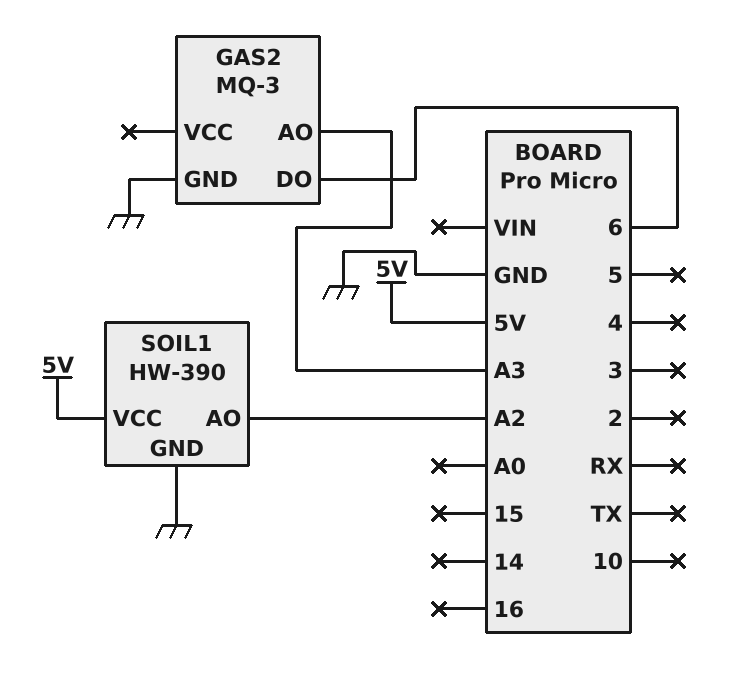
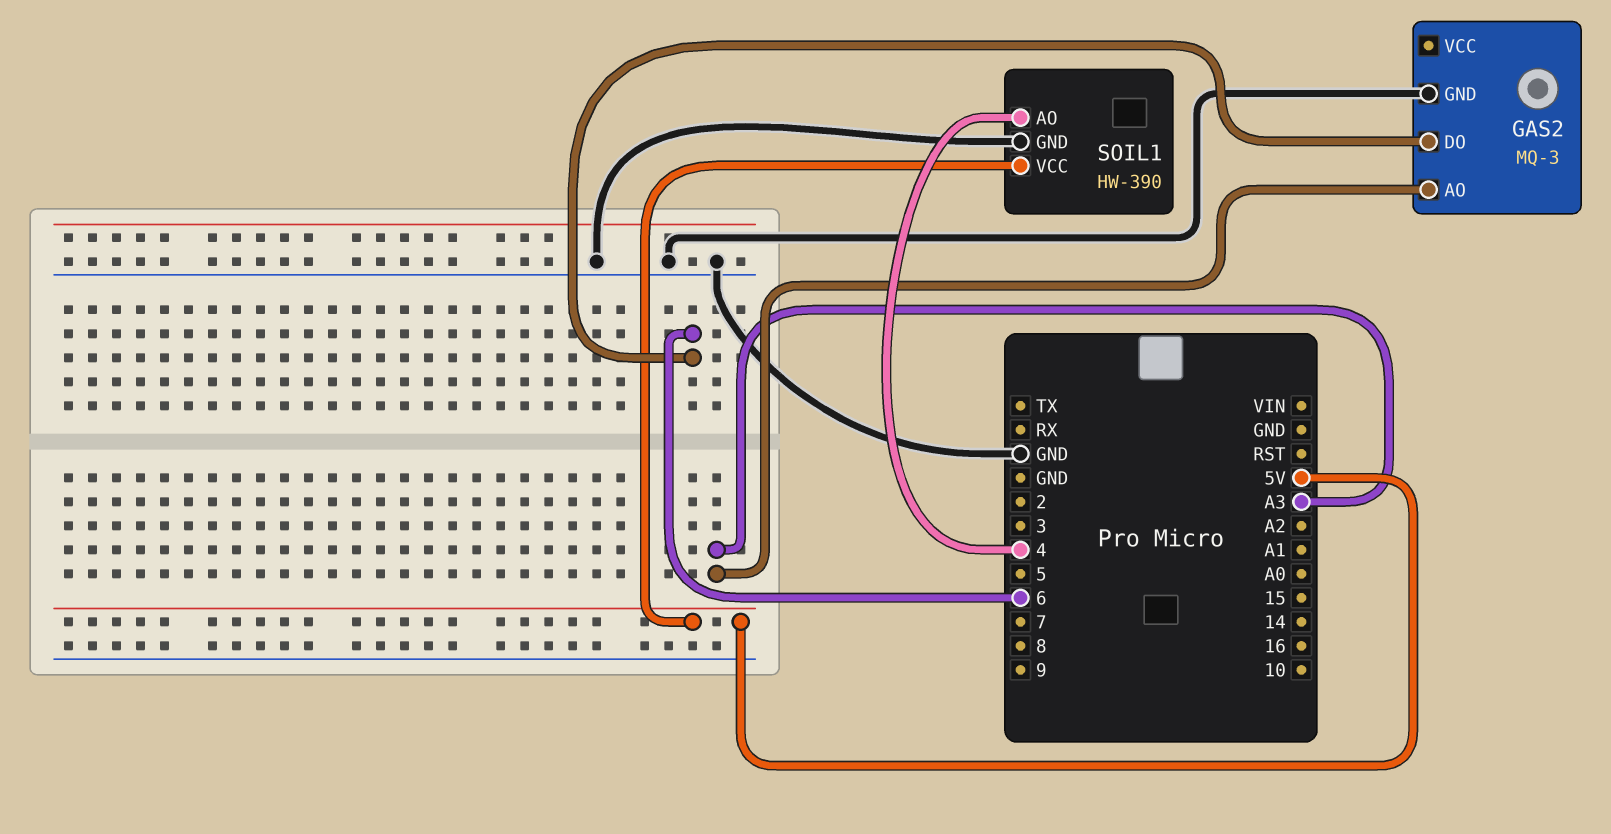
SOIL1 pin AO: A2 -> 4

